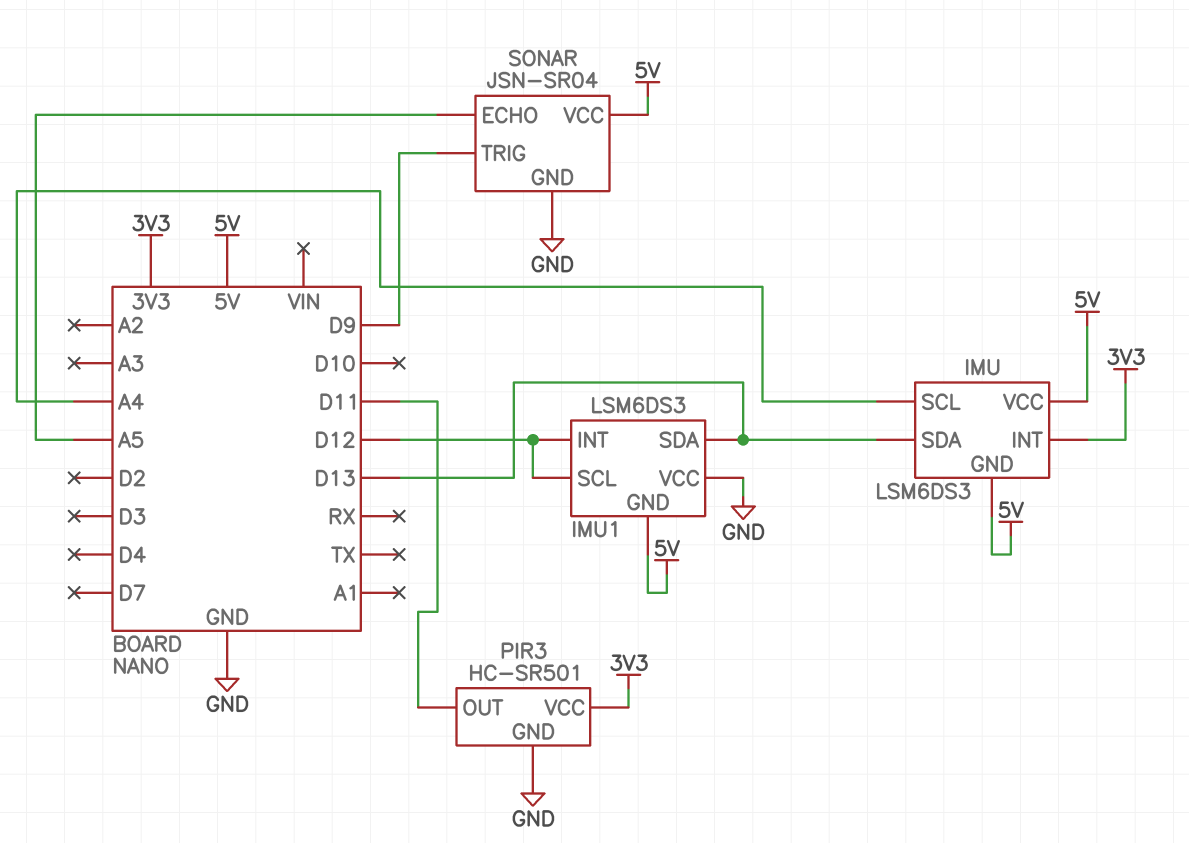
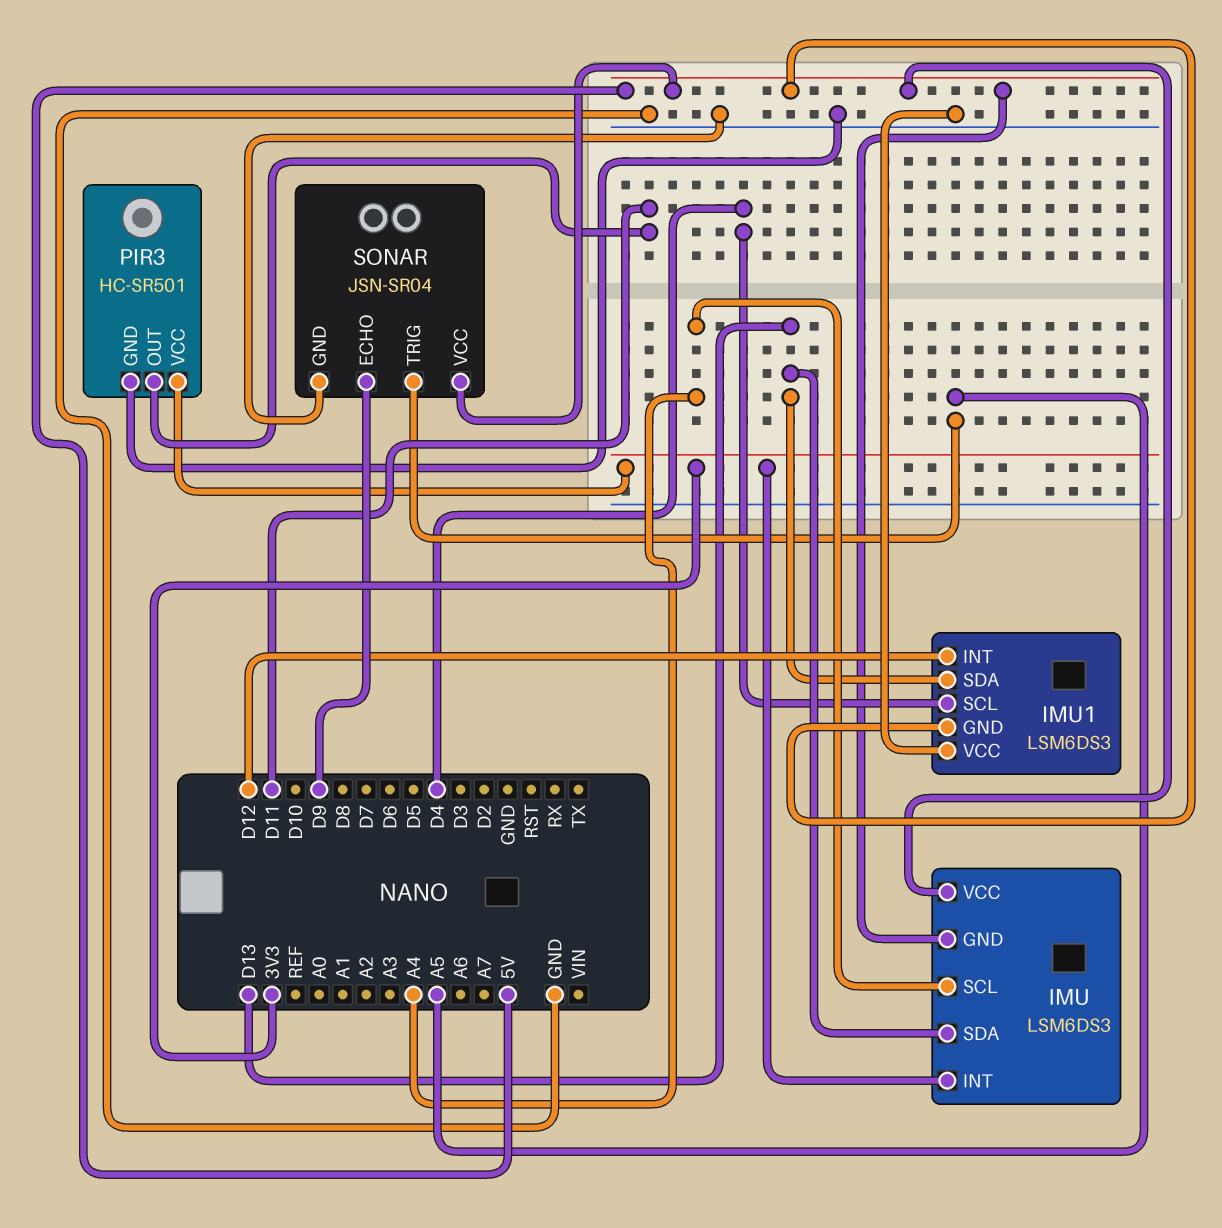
IMU1 pin SCL: D12 -> D4
SONAR pin ECHO: A5 -> D9
SONAR pin TRIG: D9 -> A5

